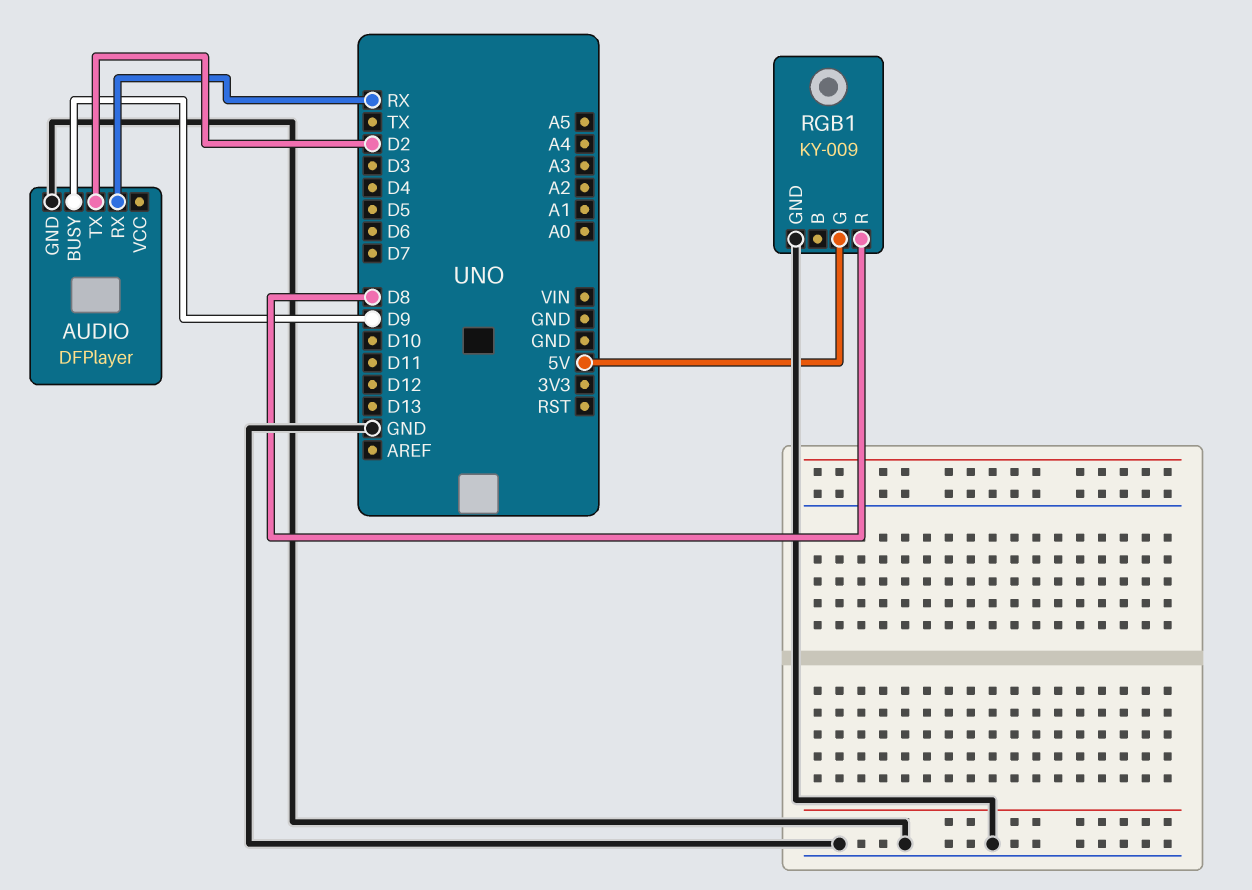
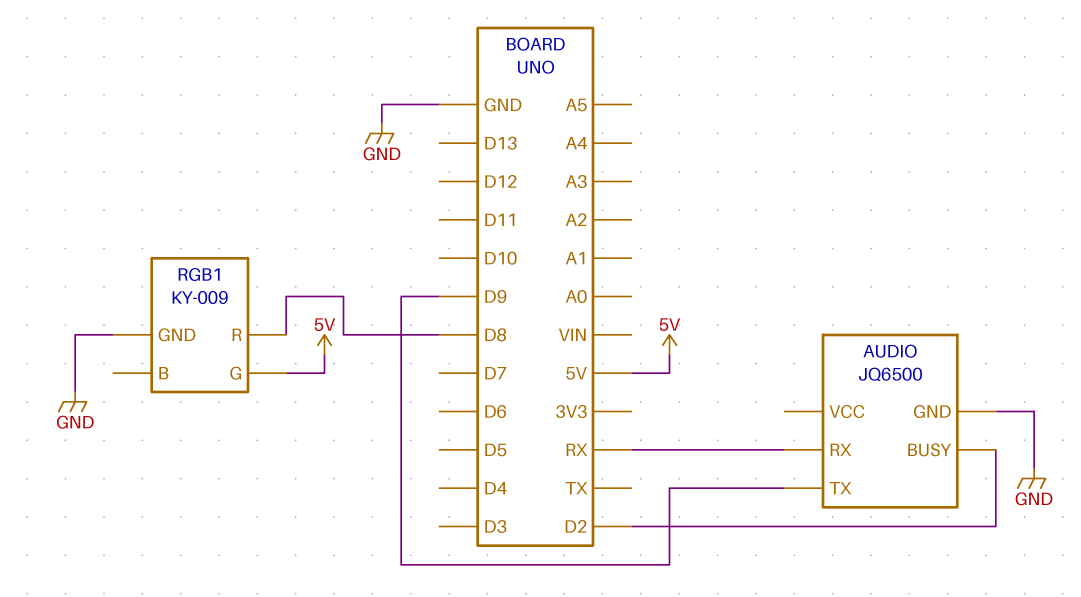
AUDIO: DFPlayer -> JQ6500
AUDIO pin BUSY: D9 -> D2
AUDIO pin TX: D2 -> D9

